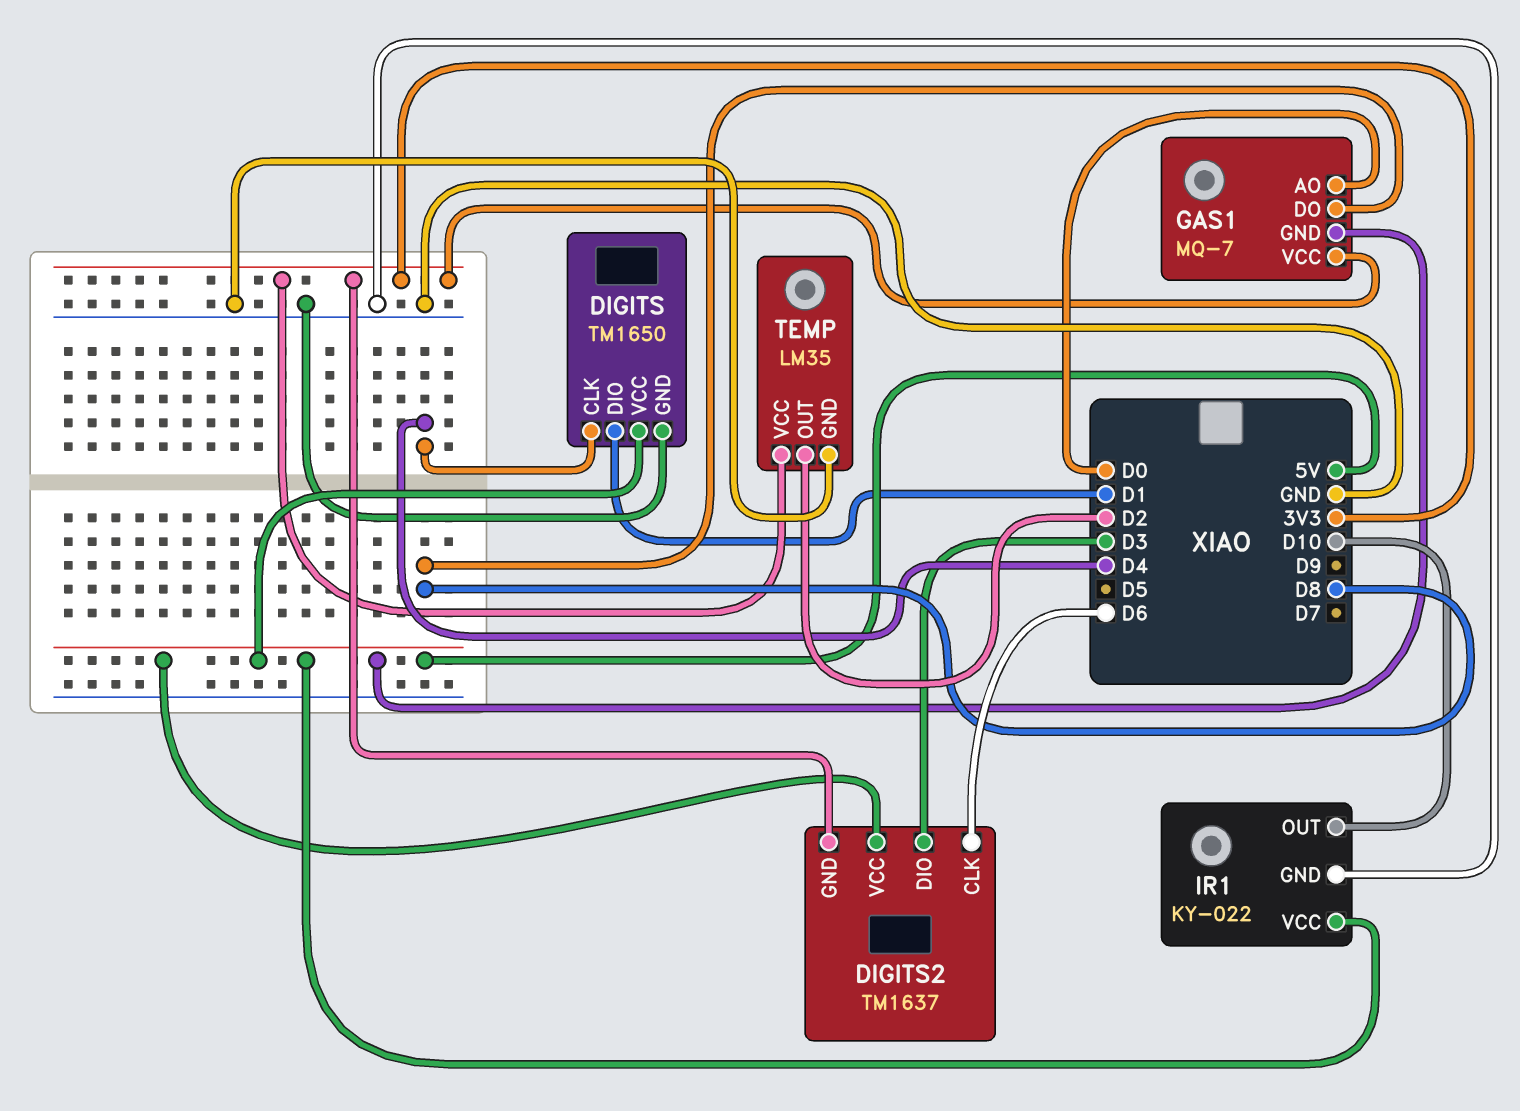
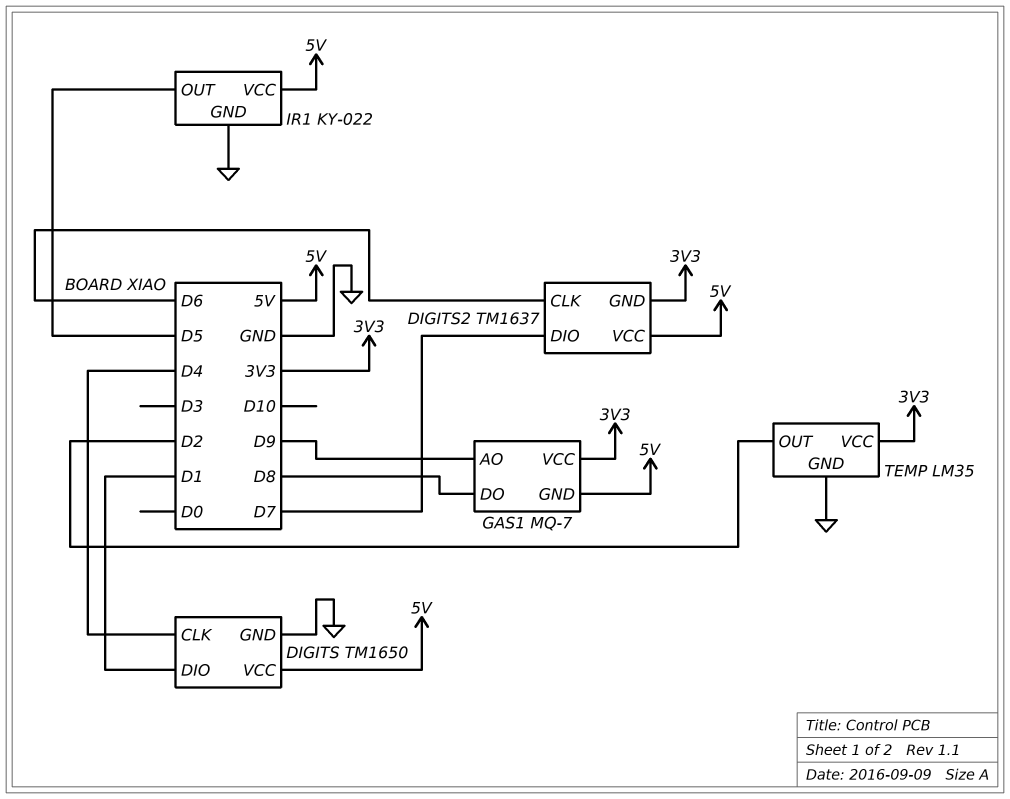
DIGITS2 pin DIO: D3 -> D7
GAS1 pin AO: D0 -> D9
IR1 pin OUT: D10 -> D5

